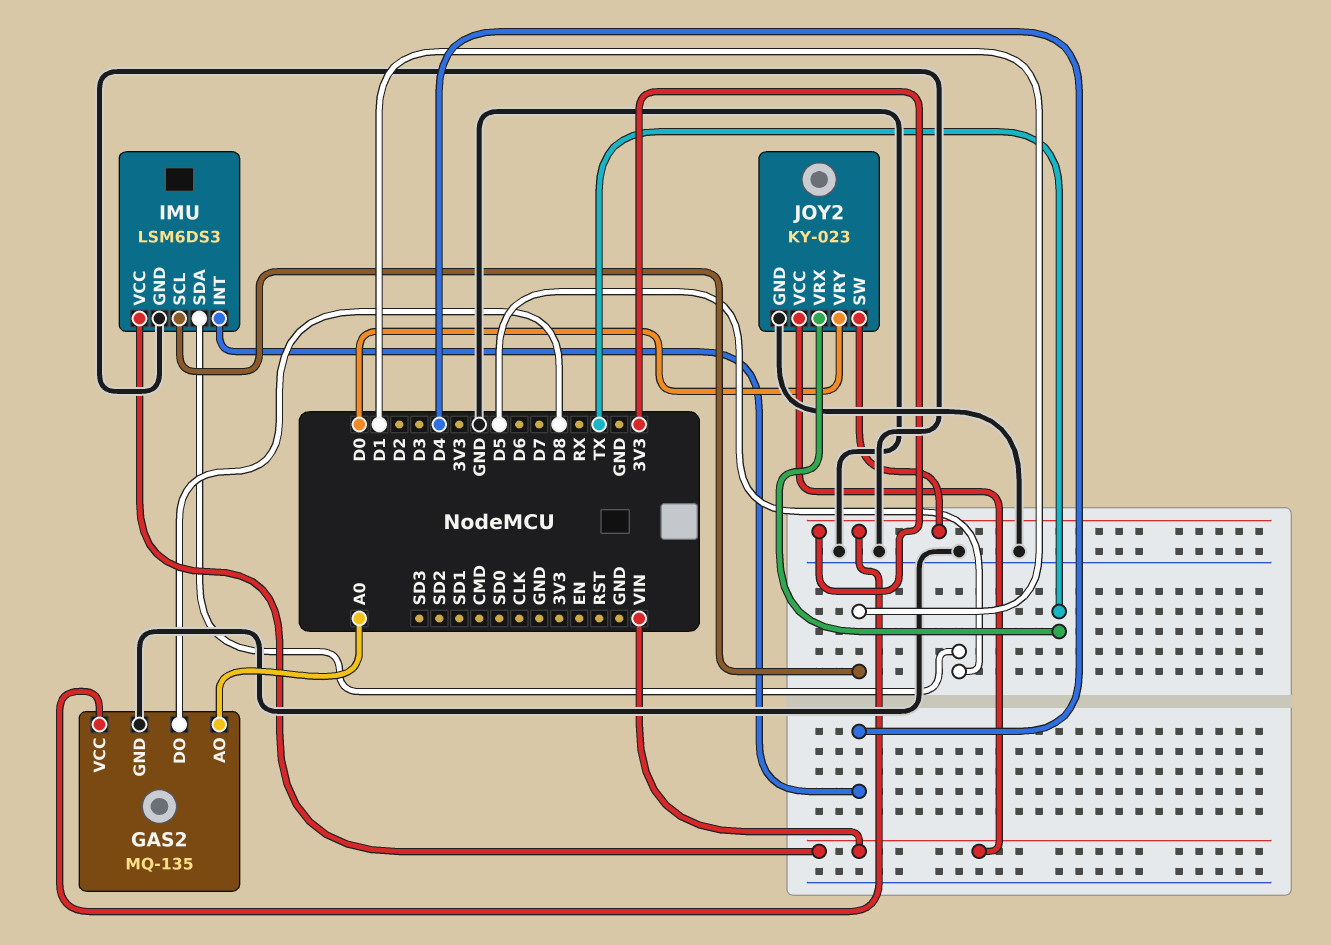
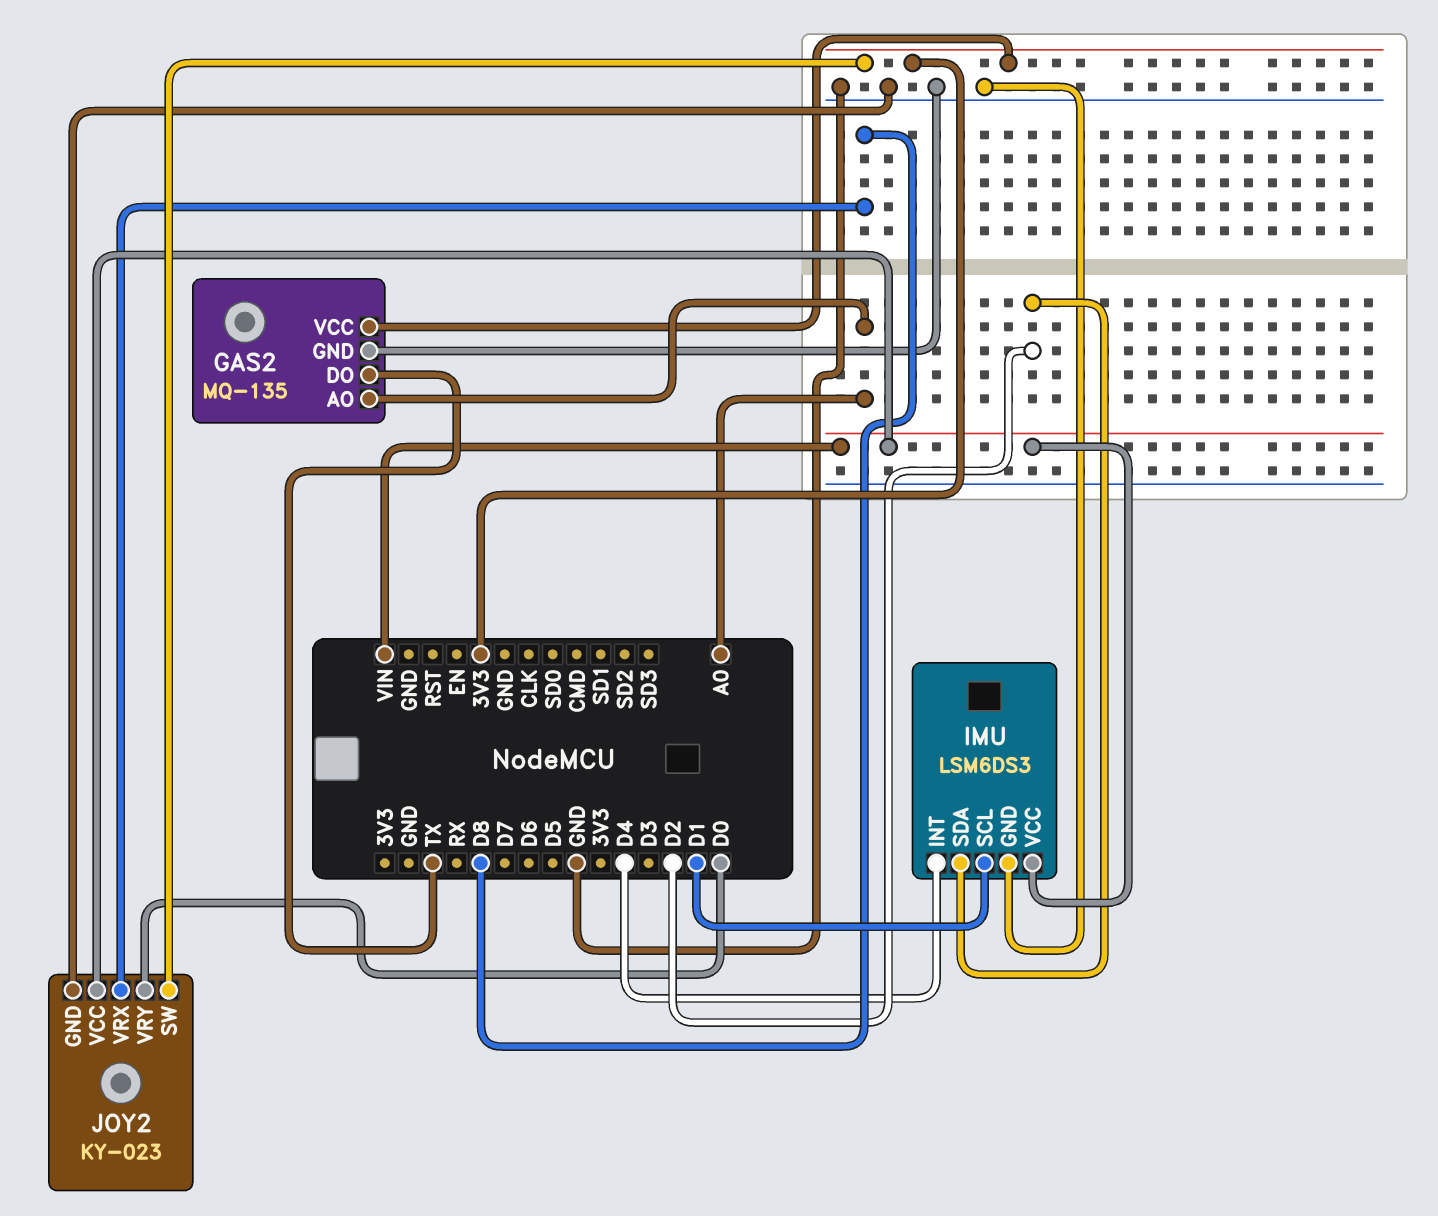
GAS2 pin DO: D8 -> TX
IMU pin SDA: D5 -> D2
JOY2 pin VRX: TX -> D8

